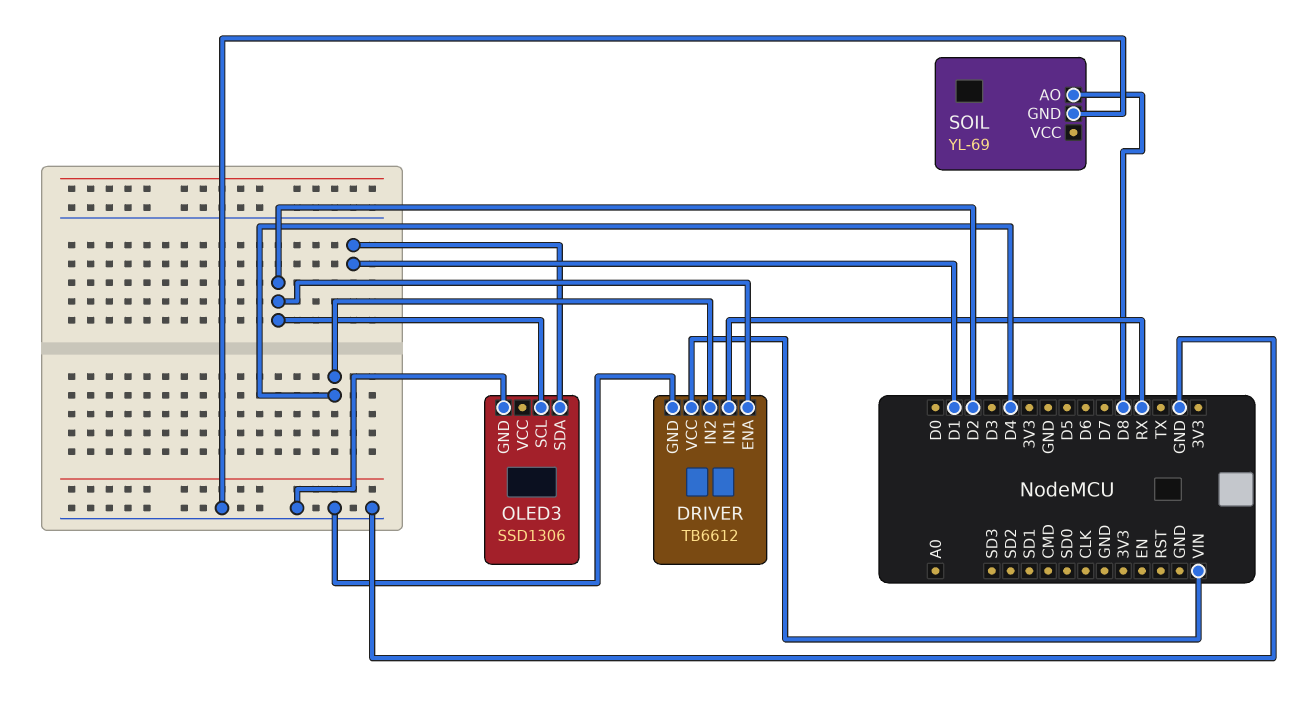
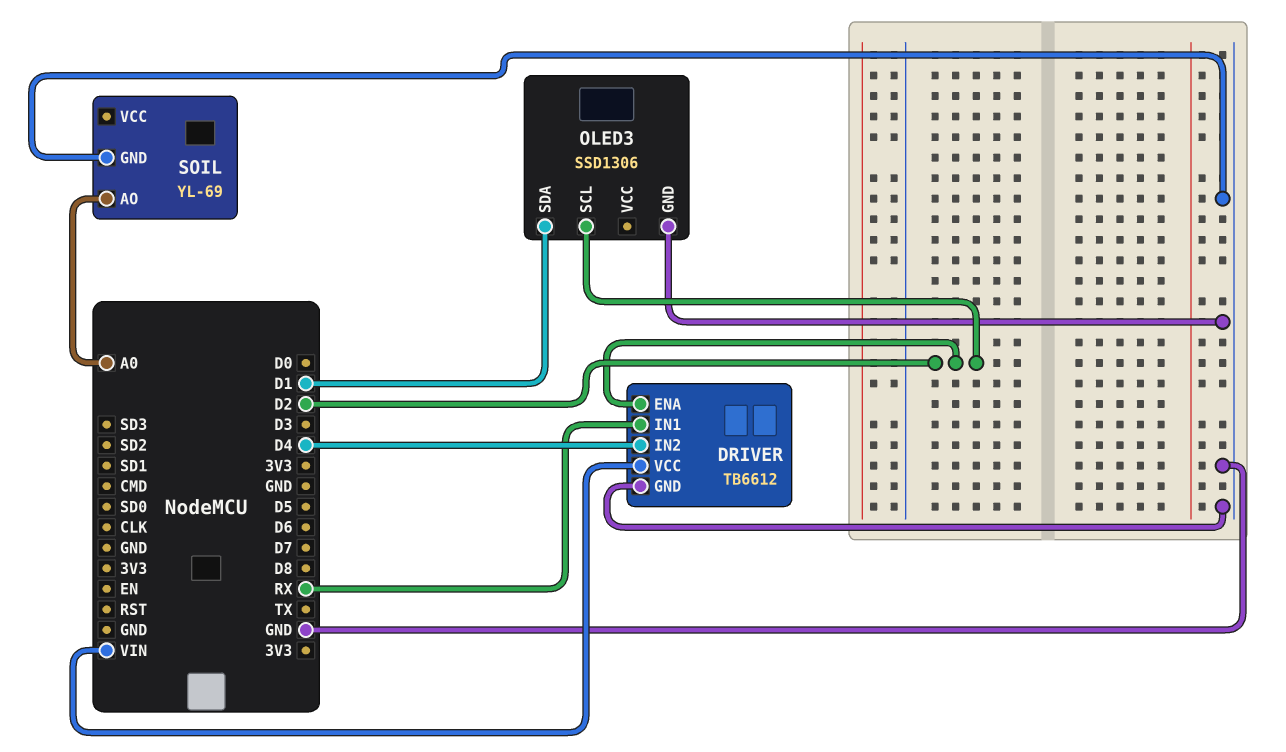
SOIL pin AO: D8 -> A0

